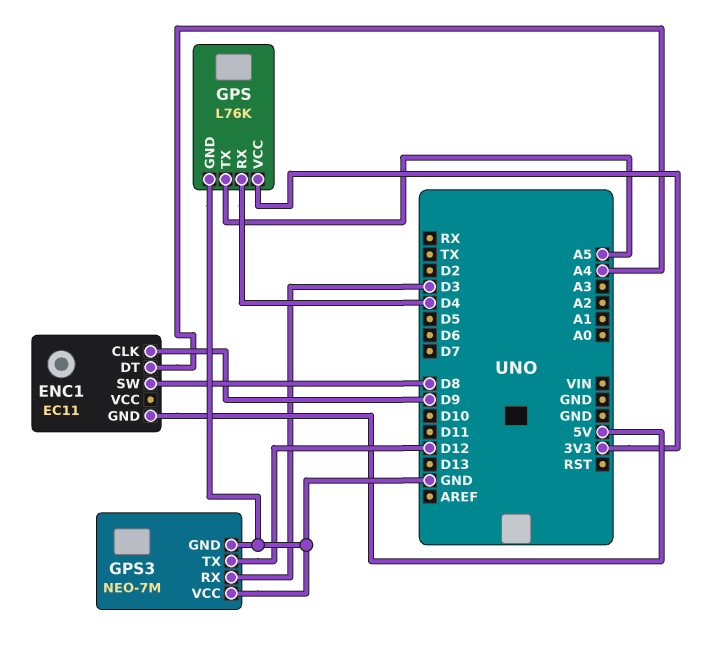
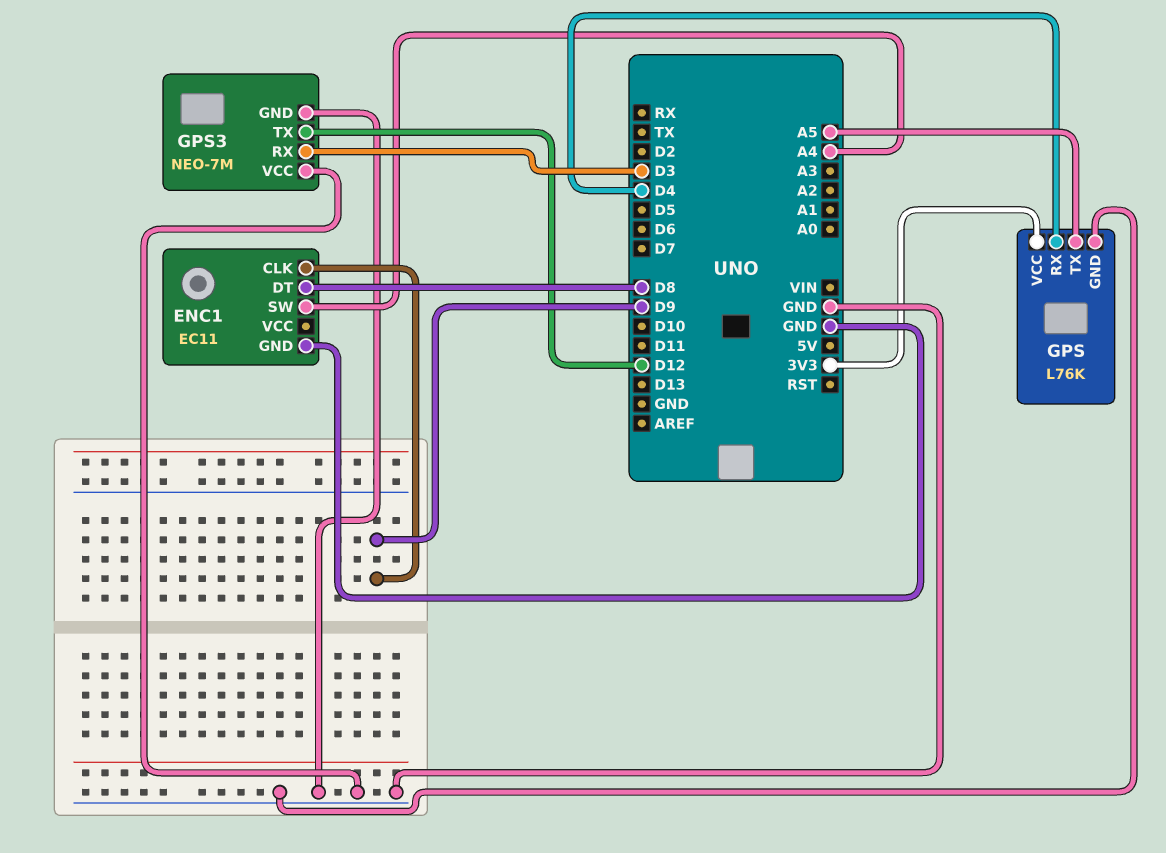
ENC1 pin DT: A4 -> D8
ENC1 pin GND: 5V -> GND
ENC1 pin SW: D8 -> A4

